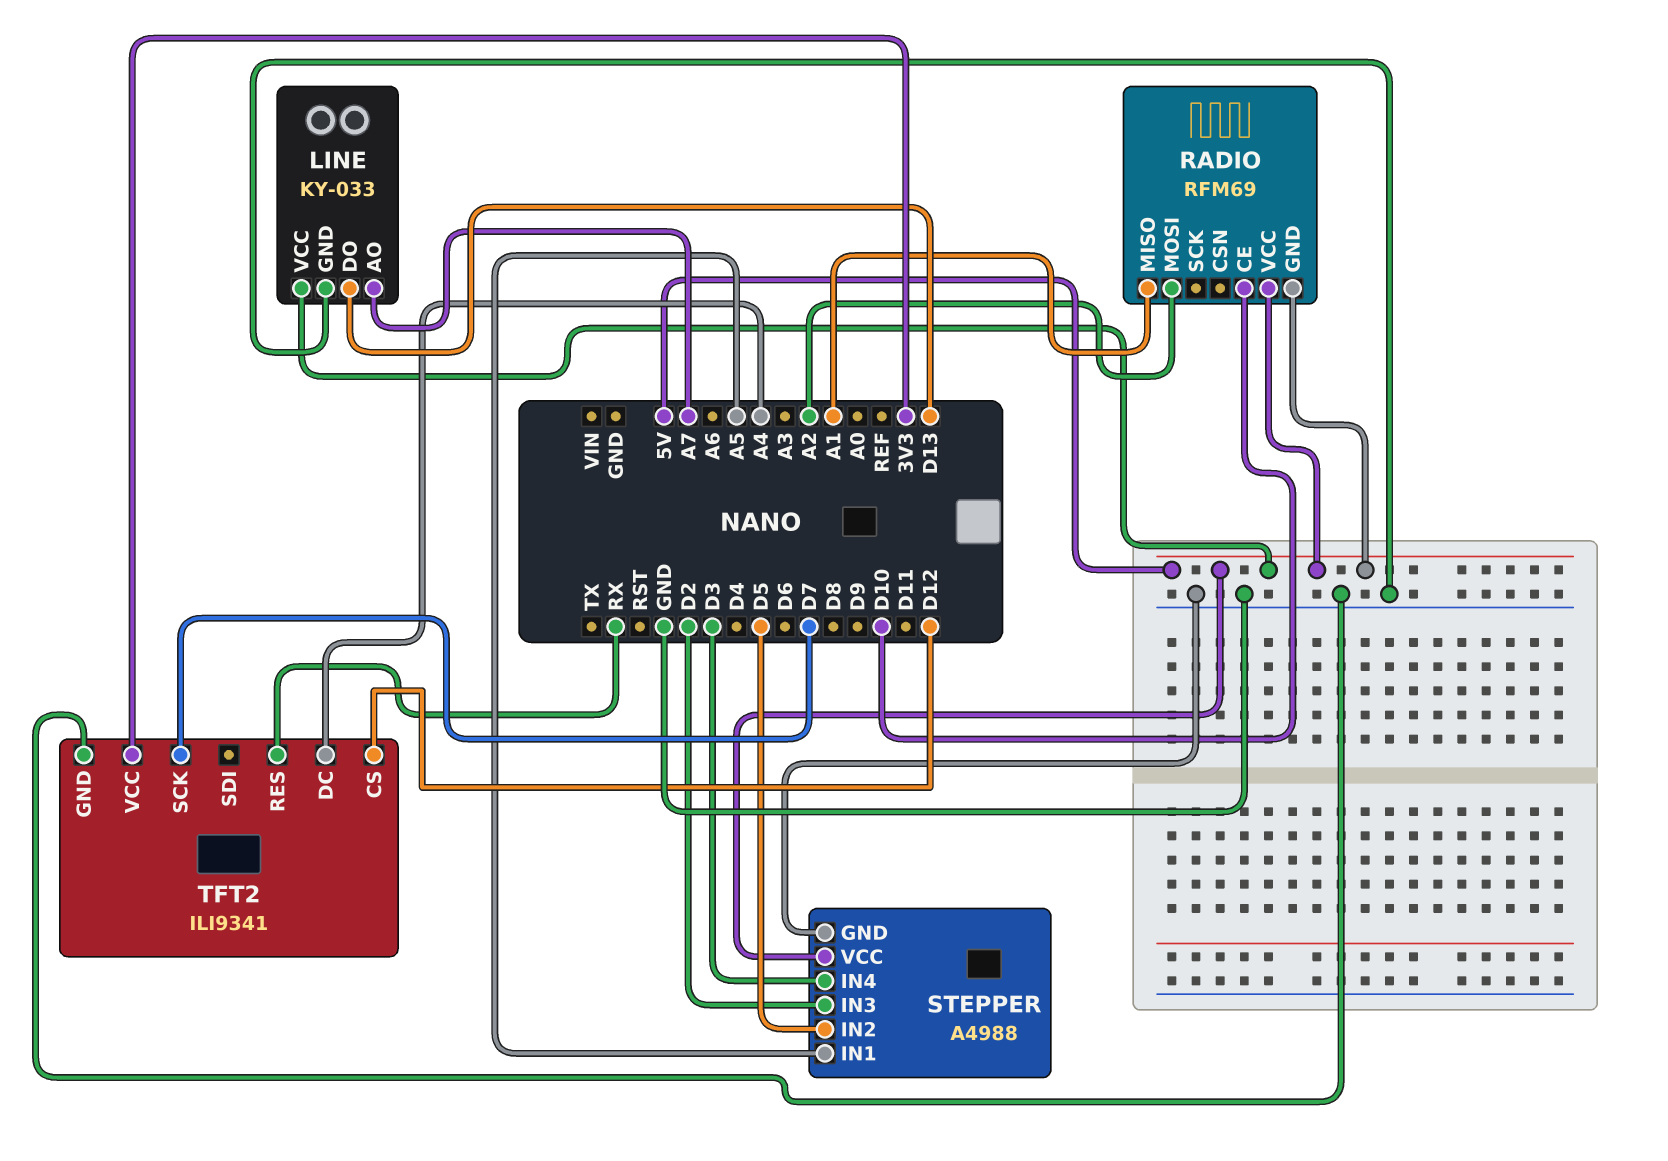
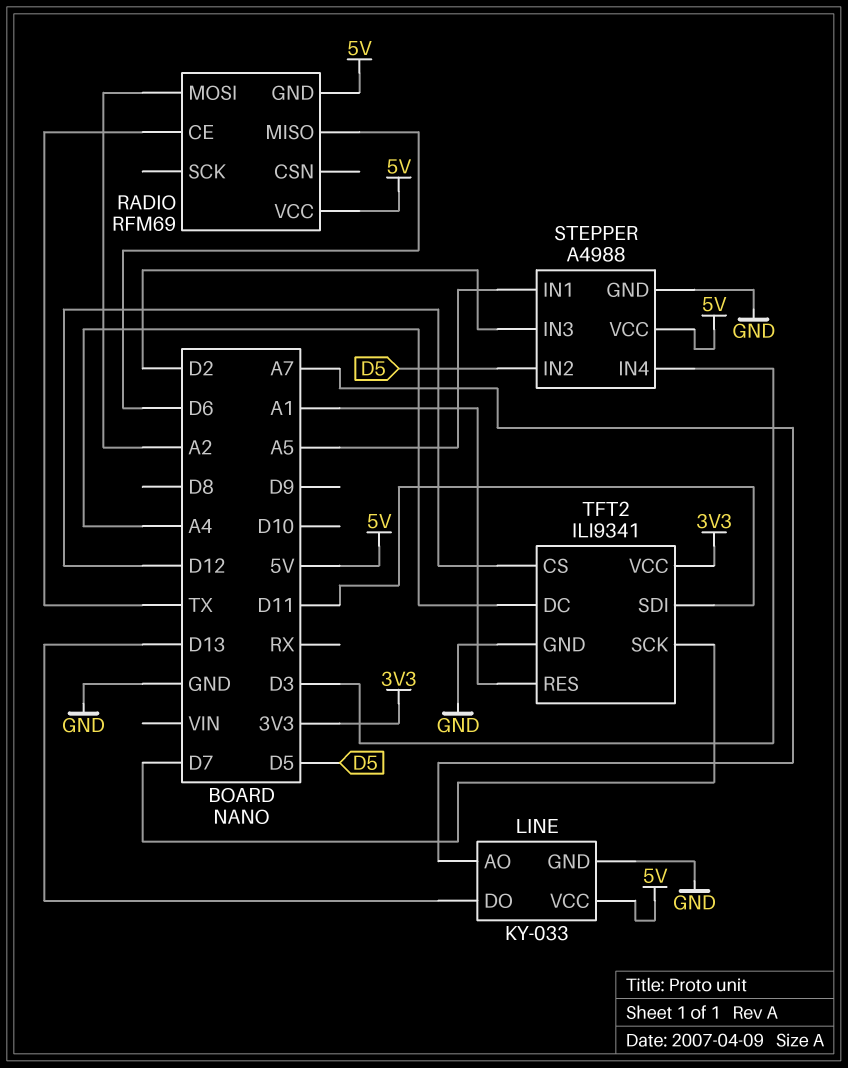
RADIO pin CE: D10 -> TX
RADIO pin MISO: A1 -> D6
TFT2 pin RES: RX -> A1
TFT2 pin SDI: none -> D11

